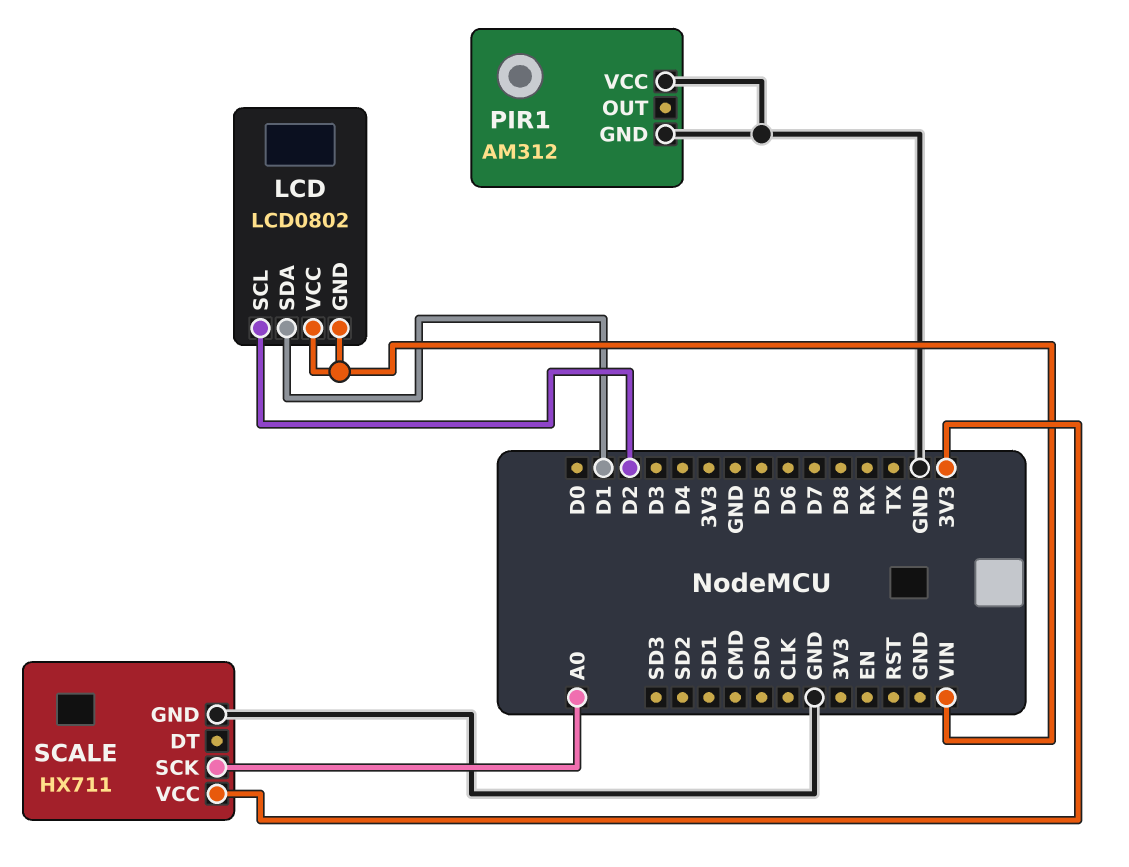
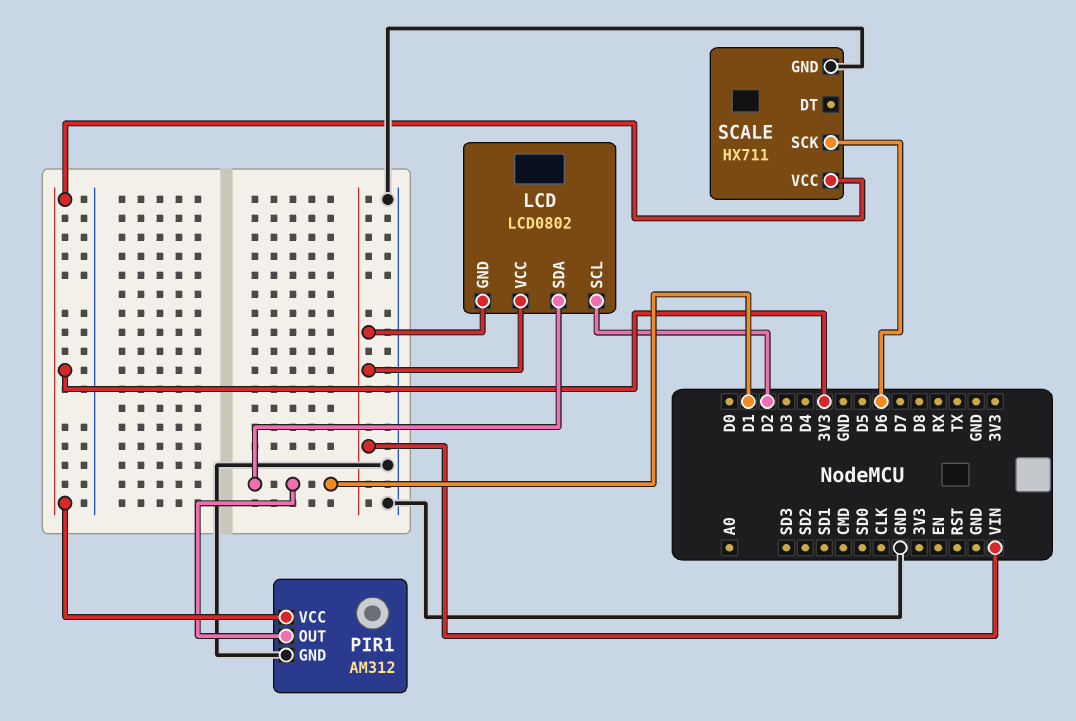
PIR1 pin OUT: none -> D1
PIR1 pin VCC: GND -> 3V3
SCALE pin SCK: A0 -> D6

